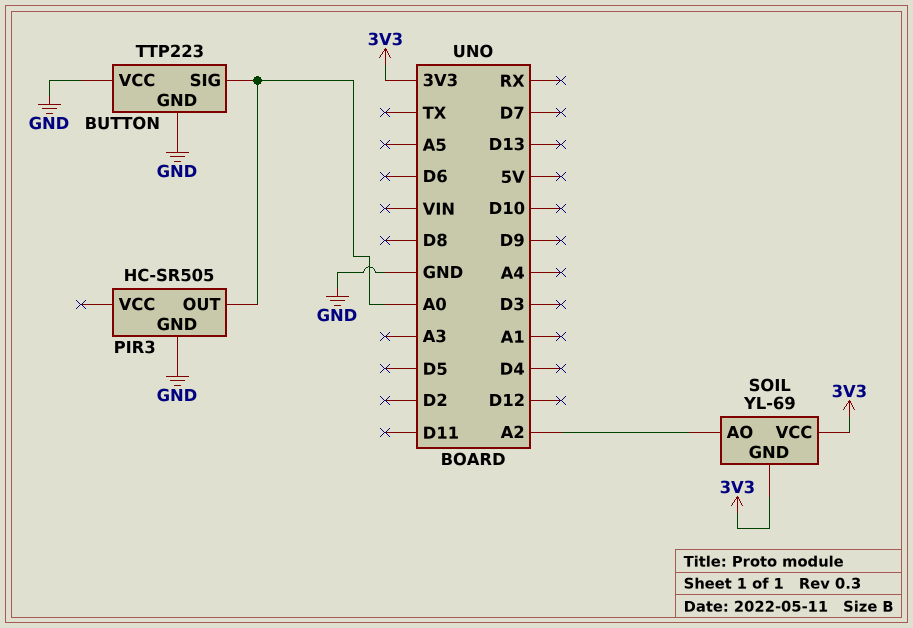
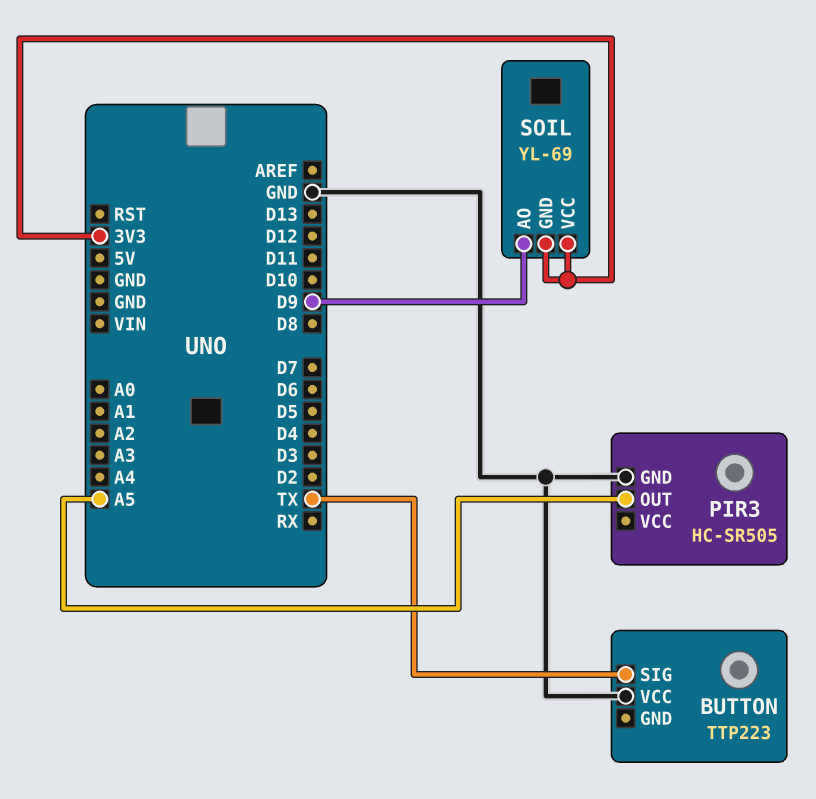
BUTTON pin GND: GND -> none
BUTTON pin SIG: A0 -> TX
PIR3 pin OUT: A0 -> A5
SOIL pin AO: A2 -> D9

